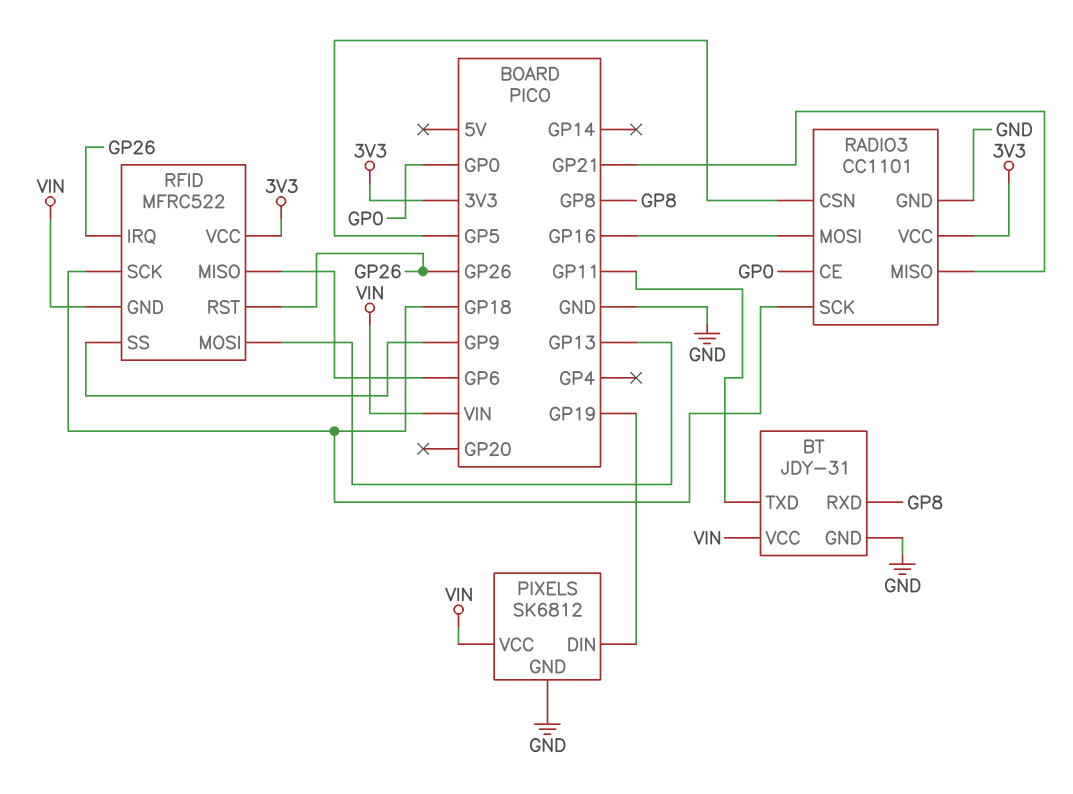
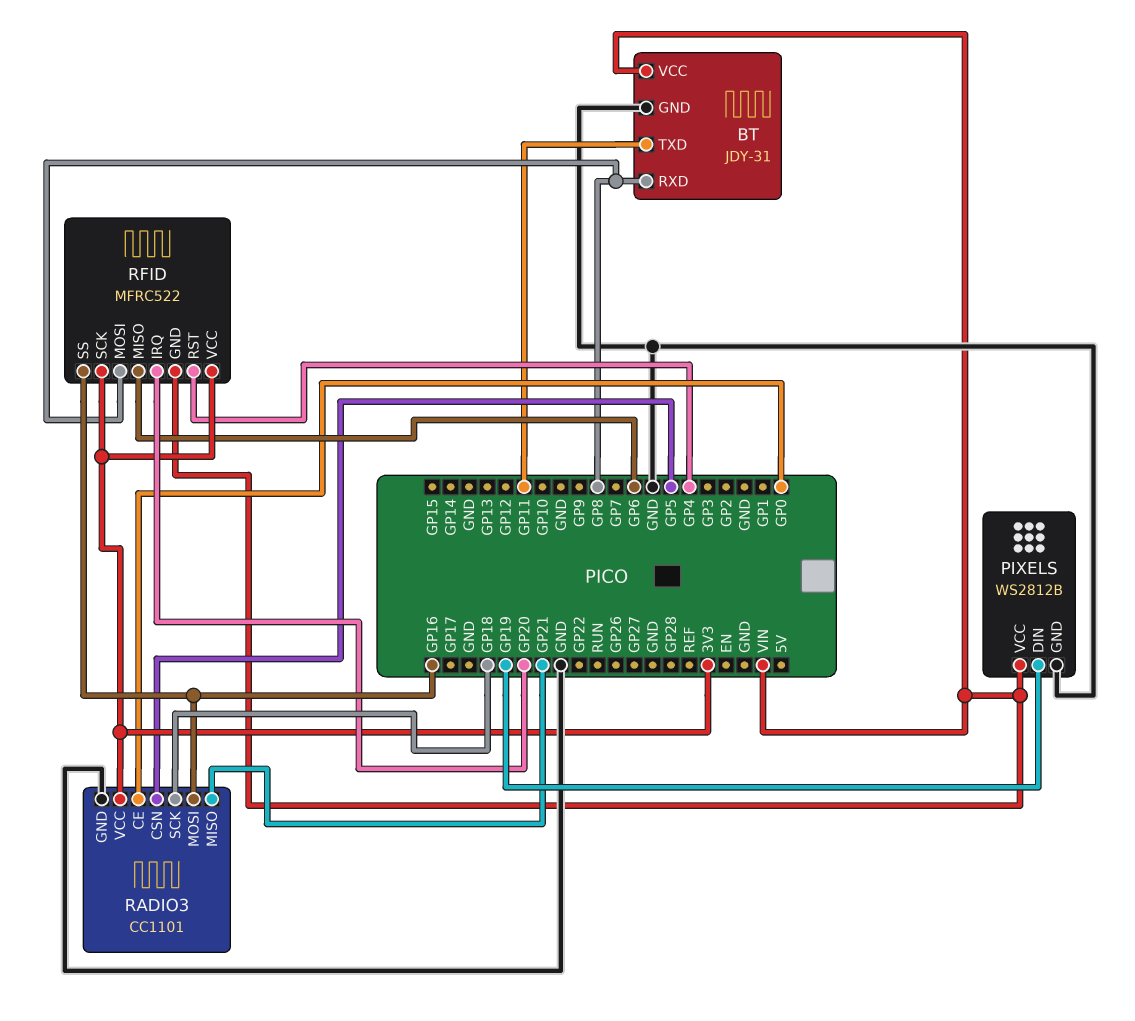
PIXELS: SK6812 -> WS2812B
RFID pin IRQ: GP26 -> GP20
RFID pin MOSI: GP13 -> GP8
RFID pin RST: GP26 -> GP4
RFID pin SCK: GP18 -> 3V3
RFID pin SS: GP9 -> GP16

